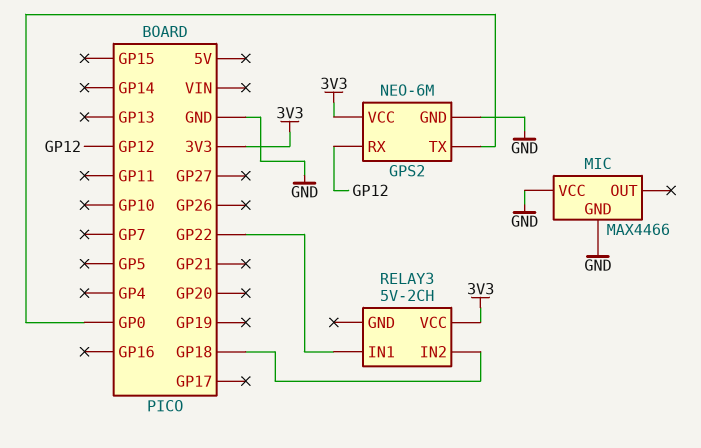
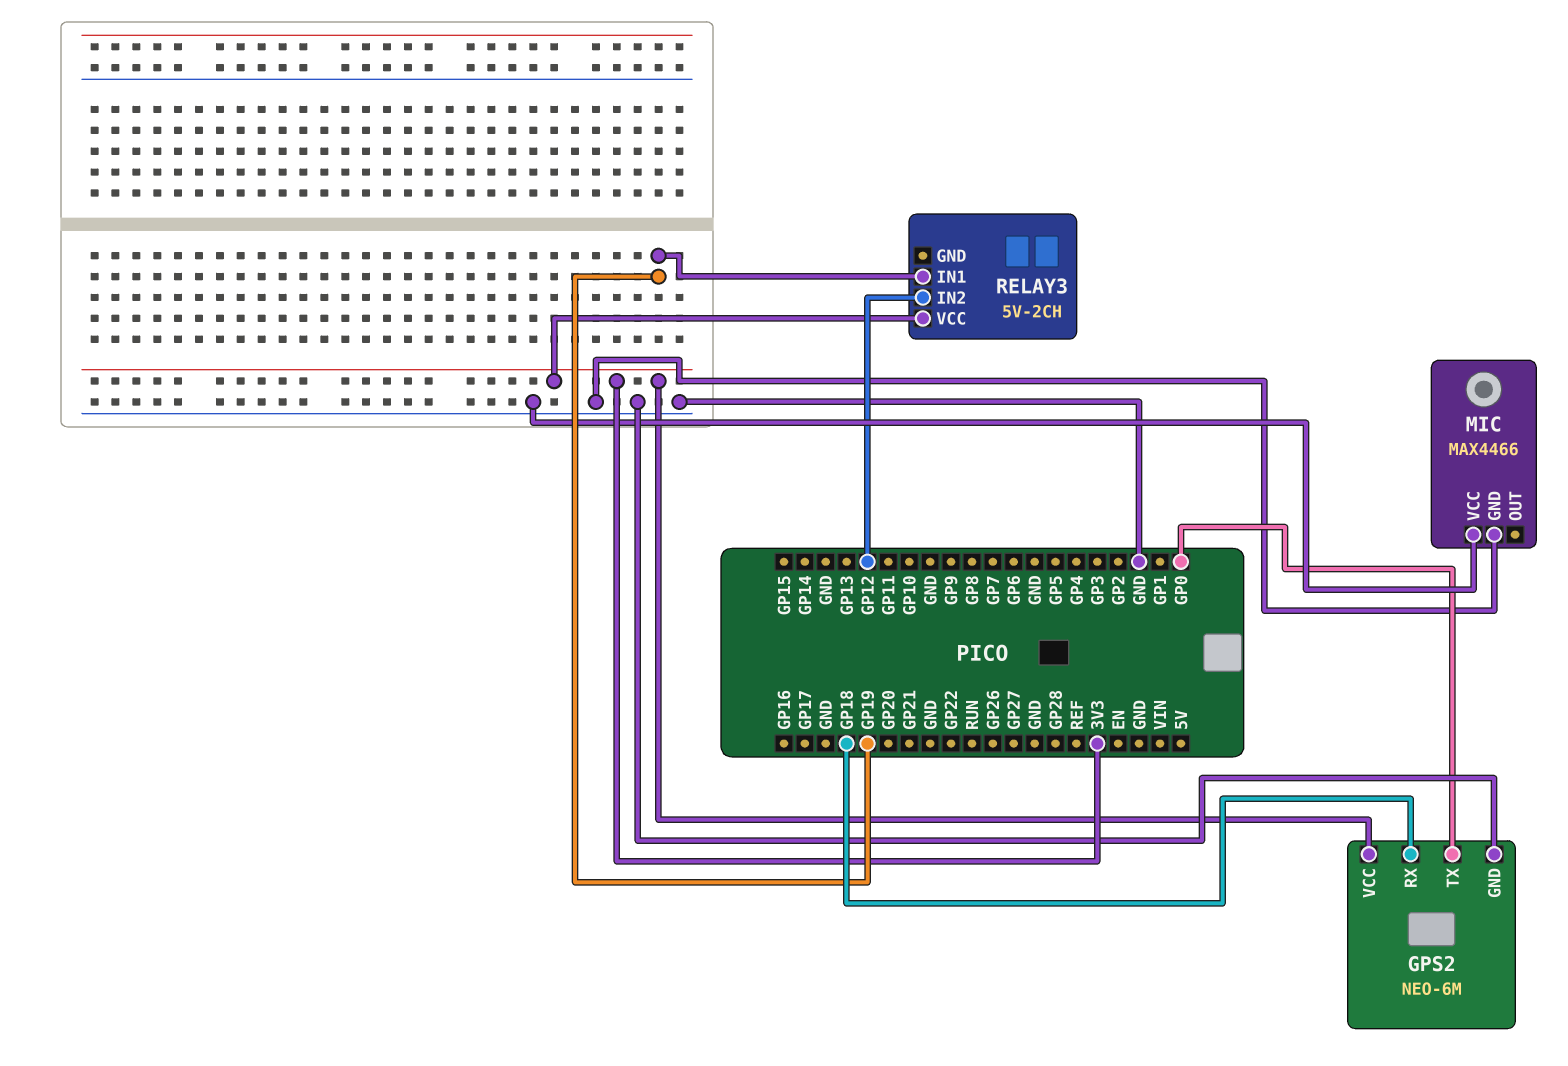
GPS2 pin RX: GP12 -> GP18
RELAY3 pin IN1: GP22 -> GP19
RELAY3 pin IN2: GP18 -> GP12

